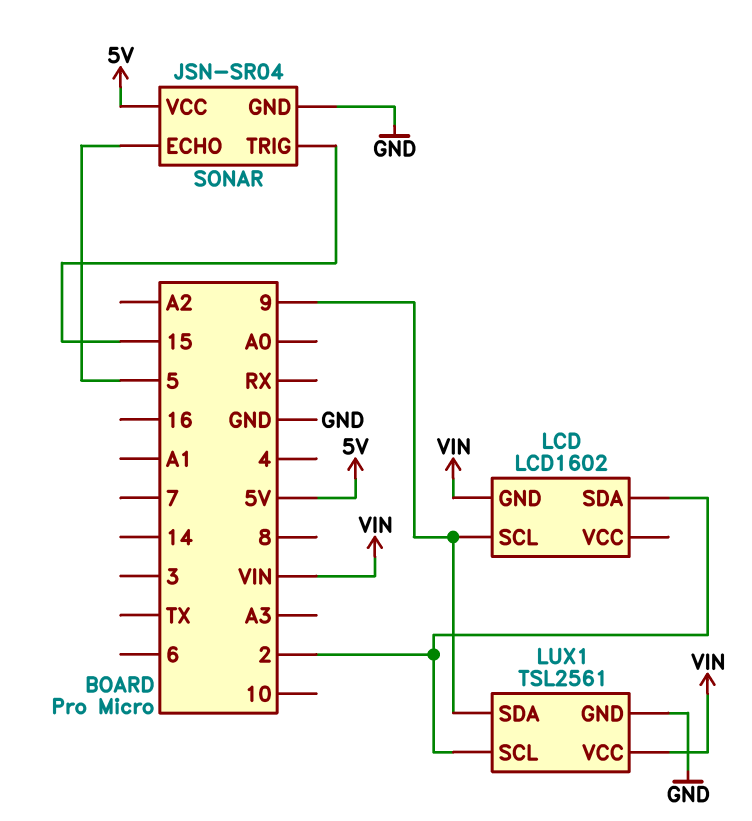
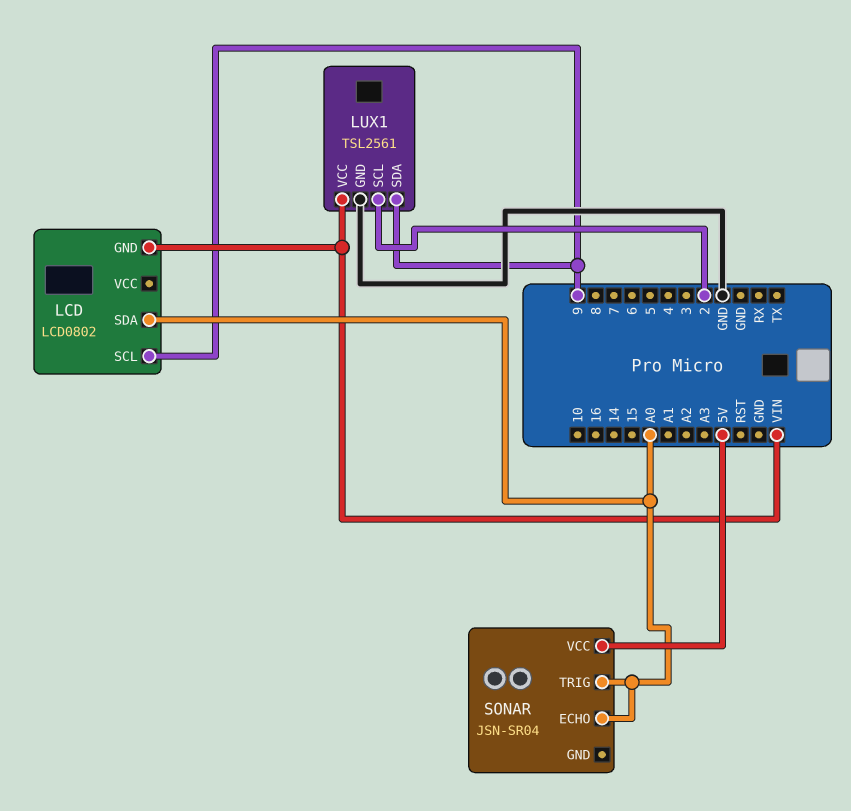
LCD: LCD1602 -> LCD0802
LCD pin SDA: 2 -> A0
SONAR pin ECHO: 5 -> A0
SONAR pin GND: GND -> none
SONAR pin TRIG: 15 -> A0

